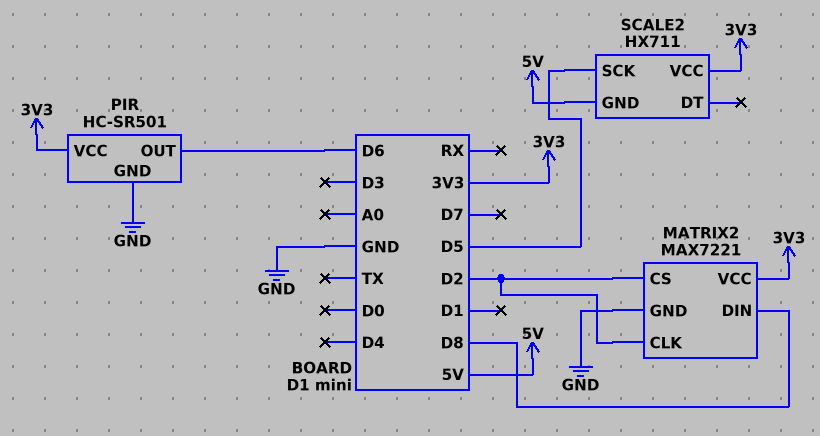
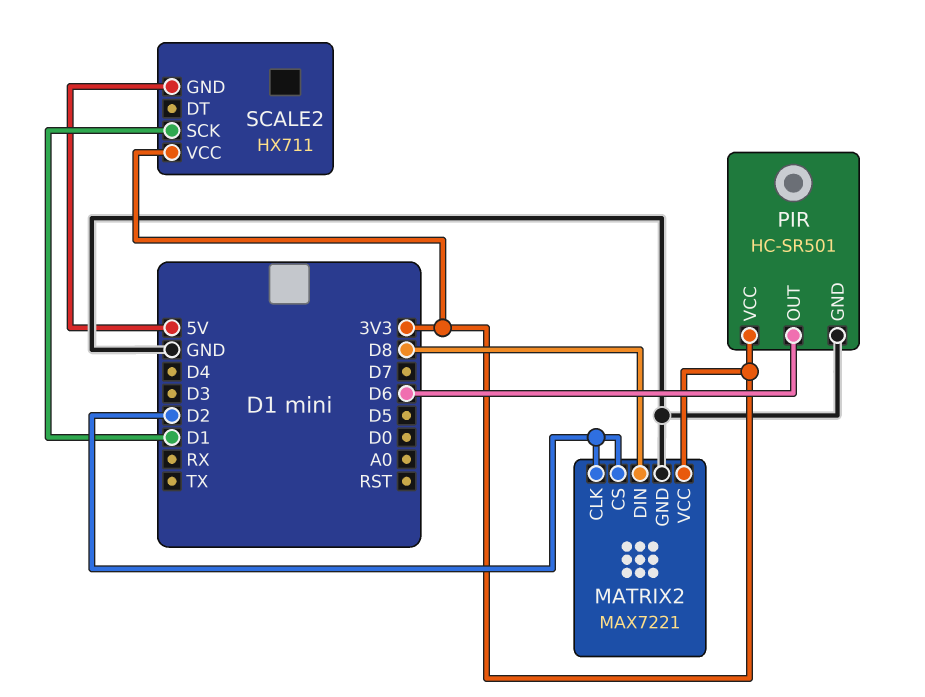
SCALE2 pin SCK: D5 -> D1

